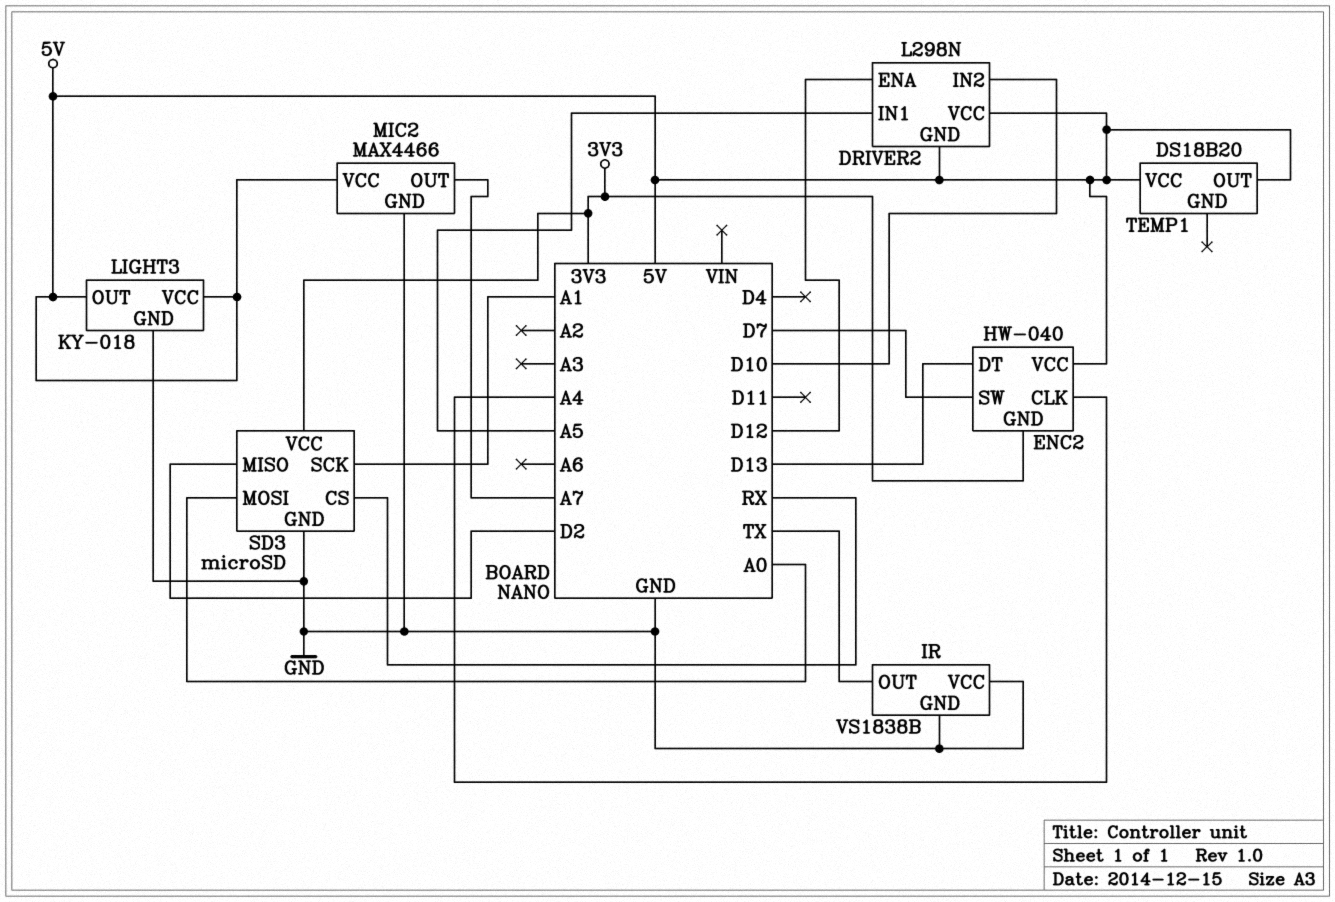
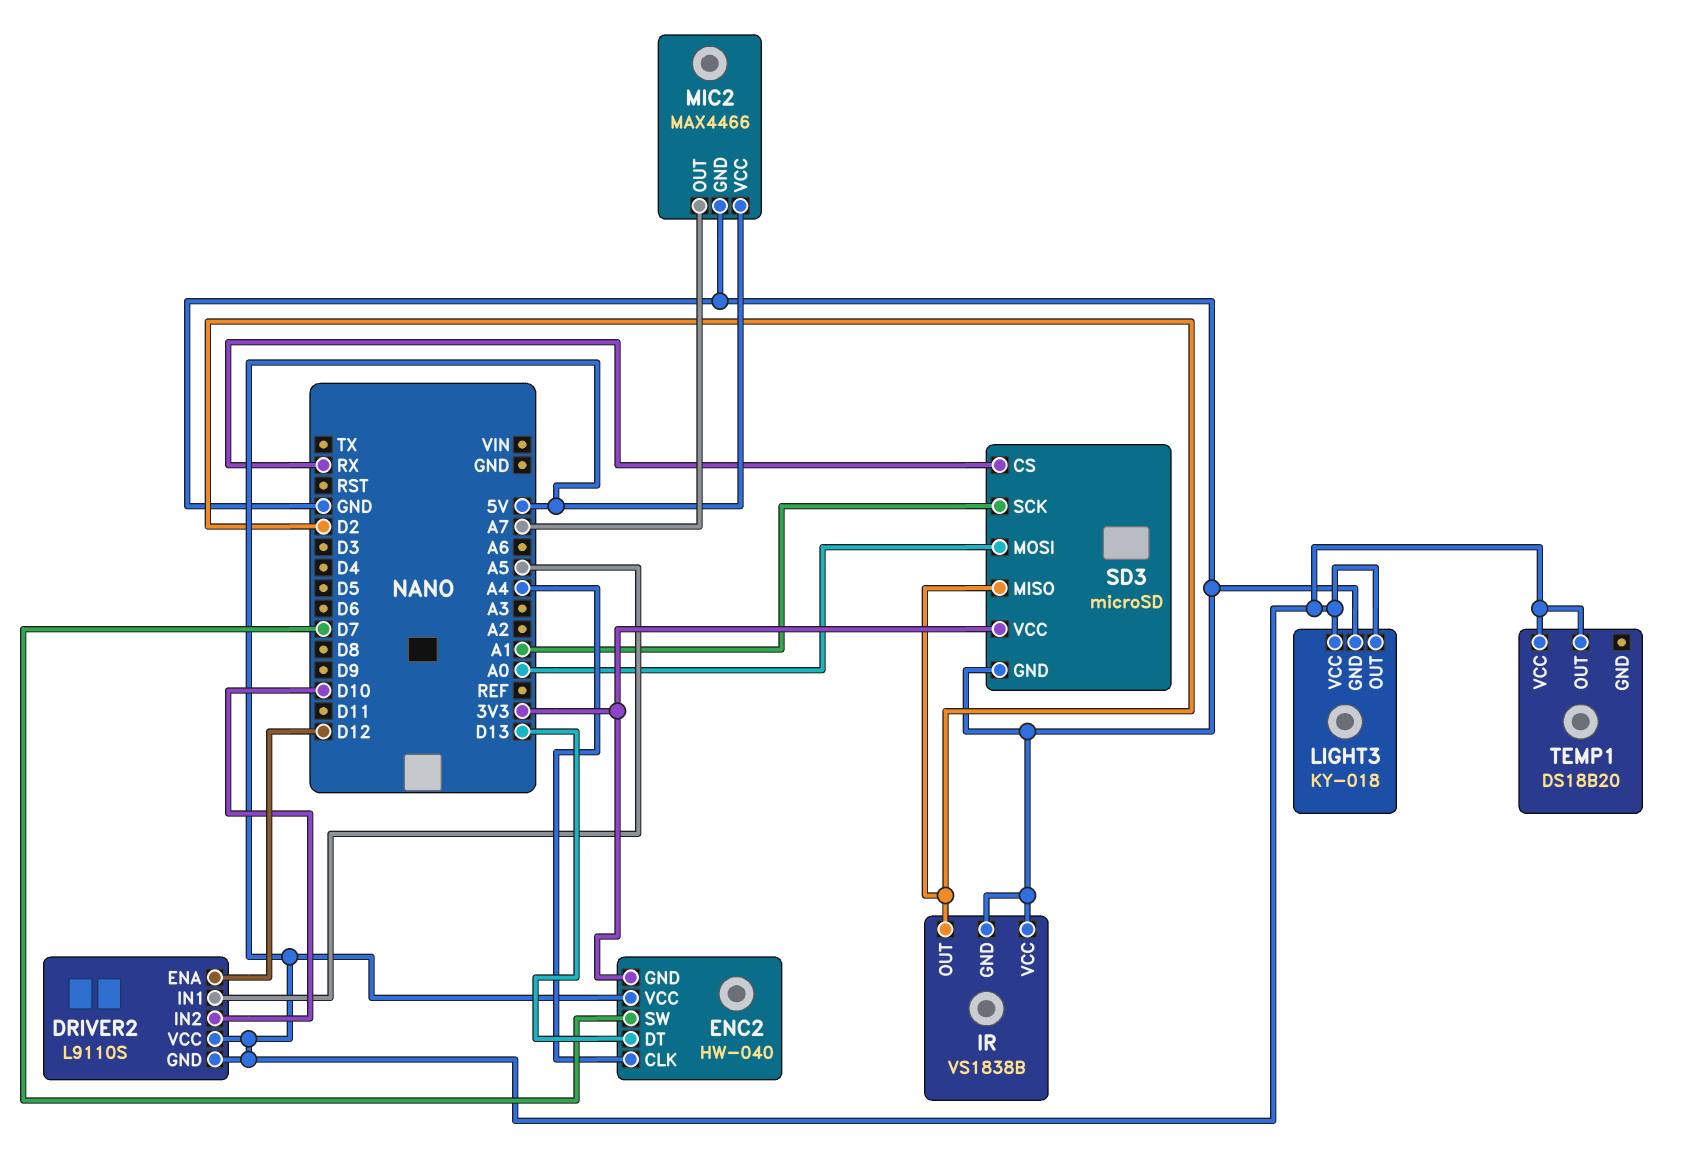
DRIVER2: L298N -> L9110S
IR pin OUT: TX -> D2

